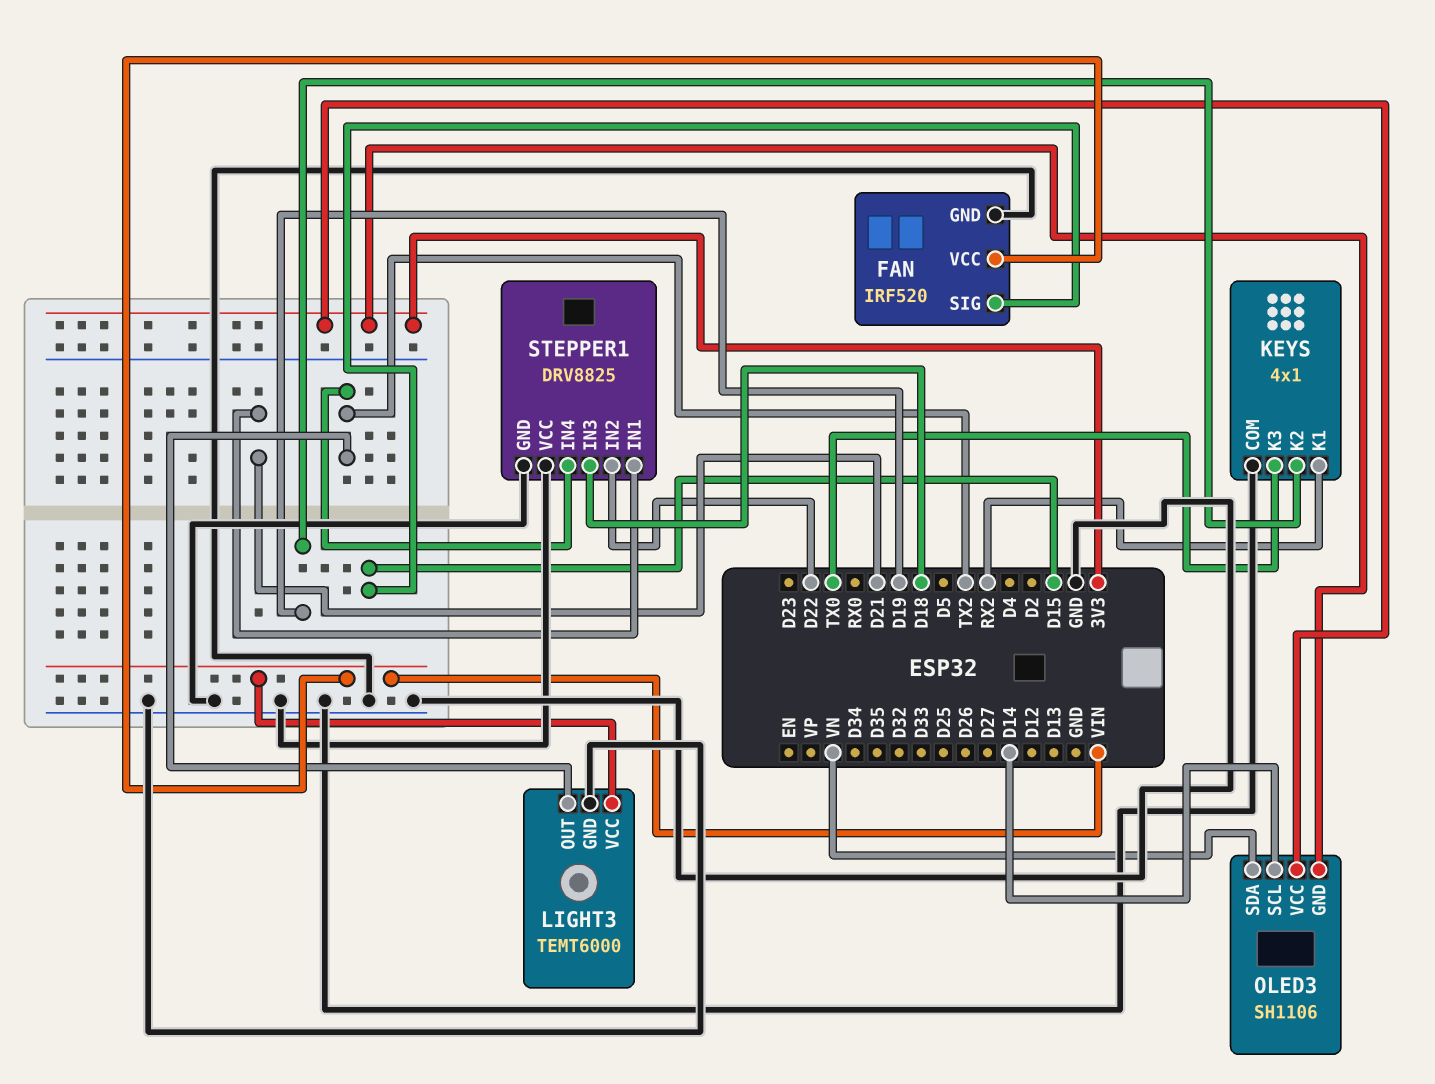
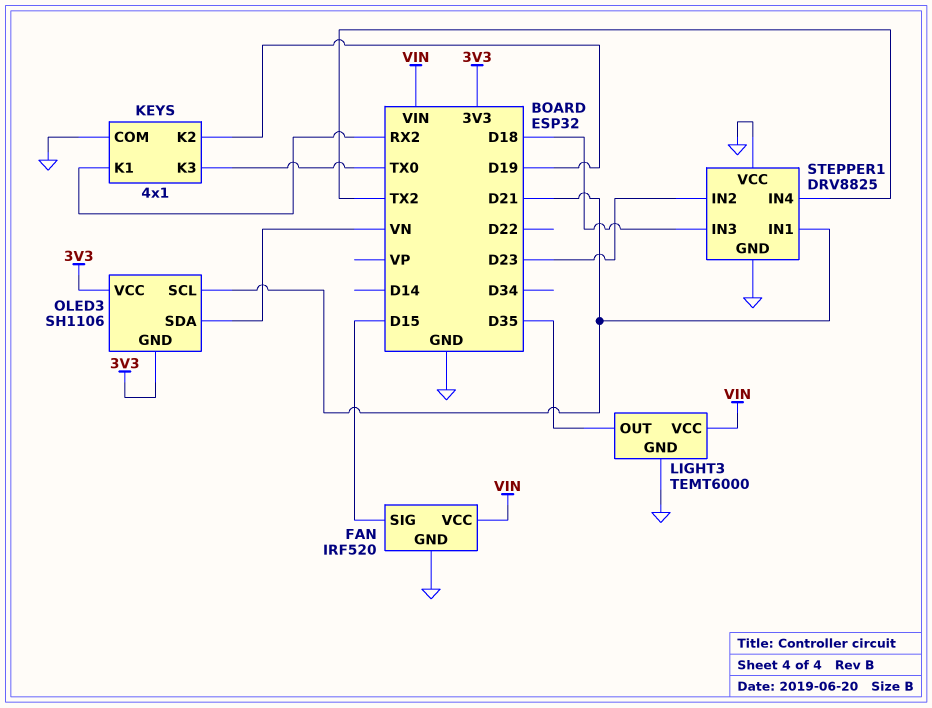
LIGHT3 pin OUT: TX2 -> D35
OLED3 pin SCL: D14 -> D21
STEPPER1 pin IN2: D22 -> D23

